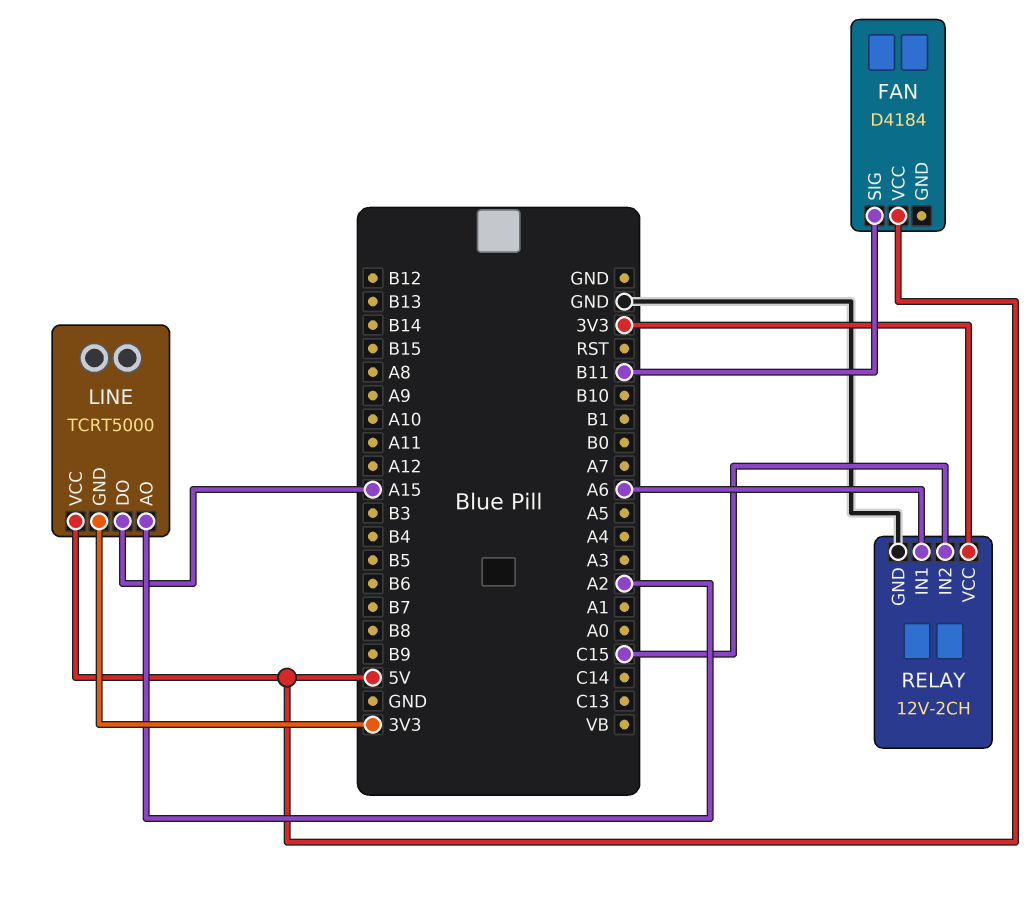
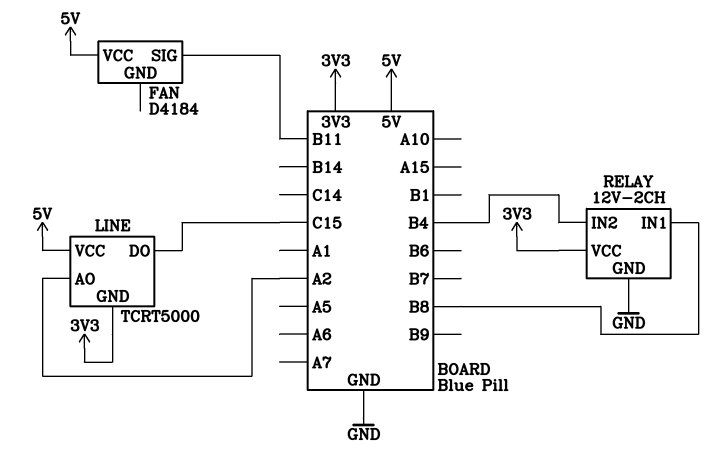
LINE pin DO: A15 -> C15
RELAY pin IN1: A6 -> B8
RELAY pin IN2: C15 -> B4

